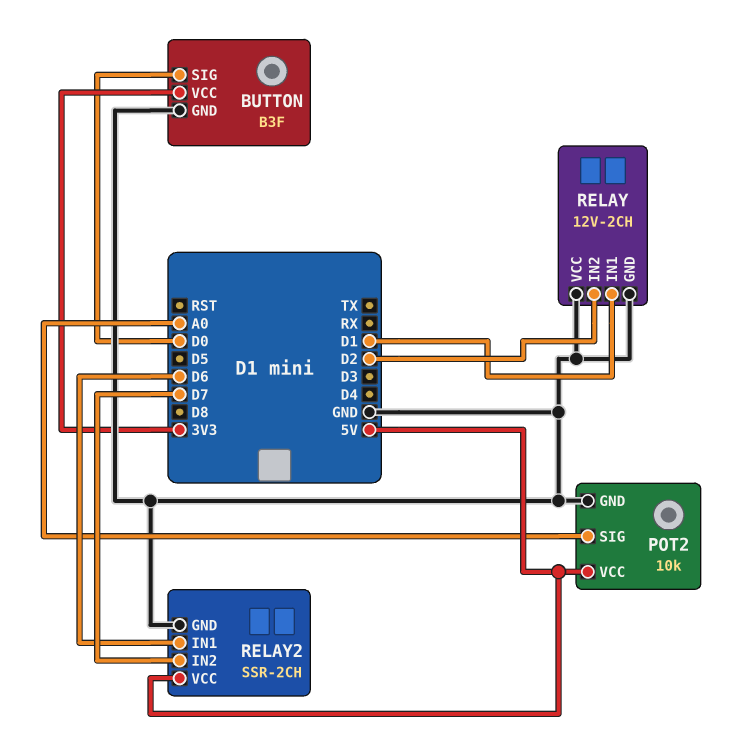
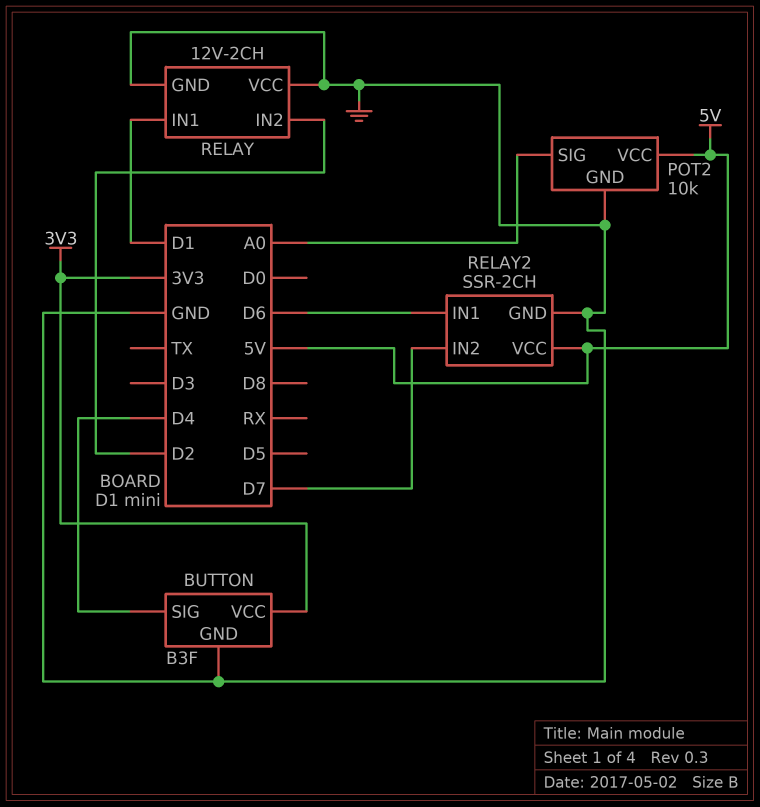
BUTTON pin SIG: D0 -> D4

